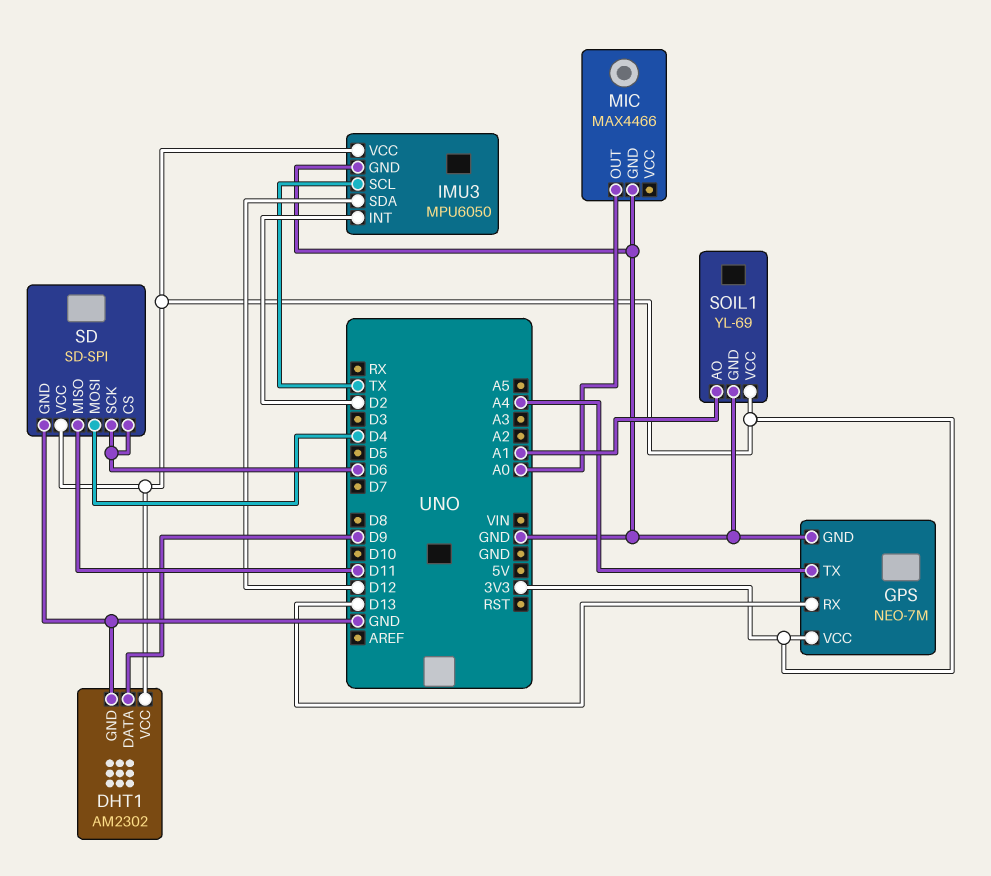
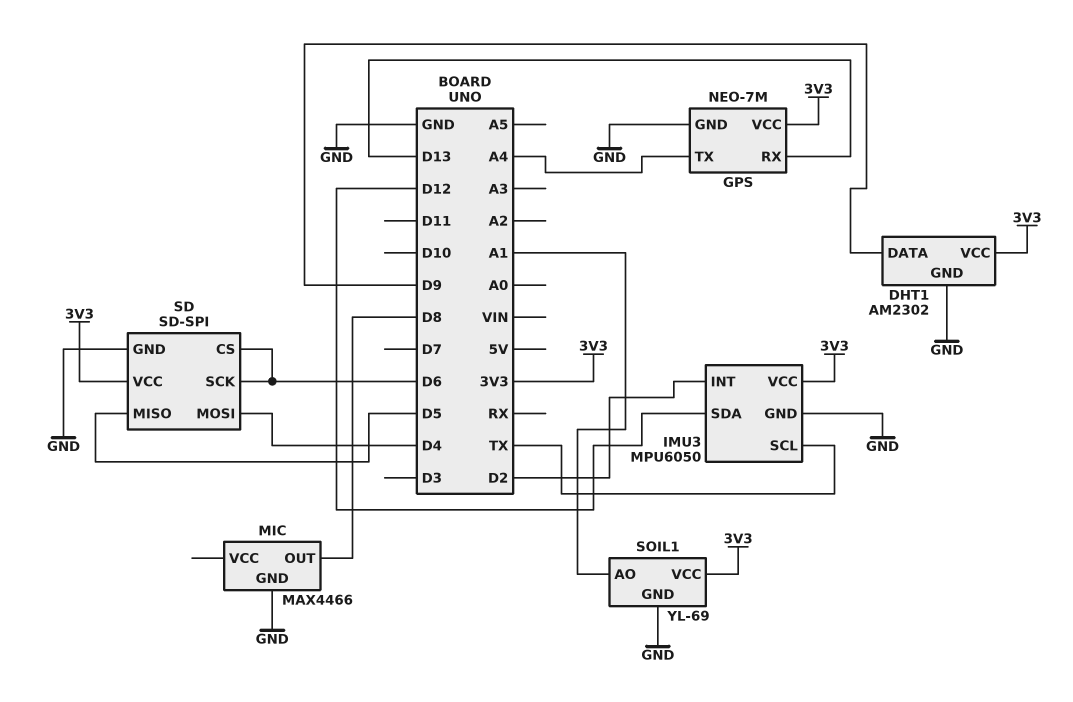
MIC pin OUT: A0 -> D8
SD pin MISO: D11 -> D5

